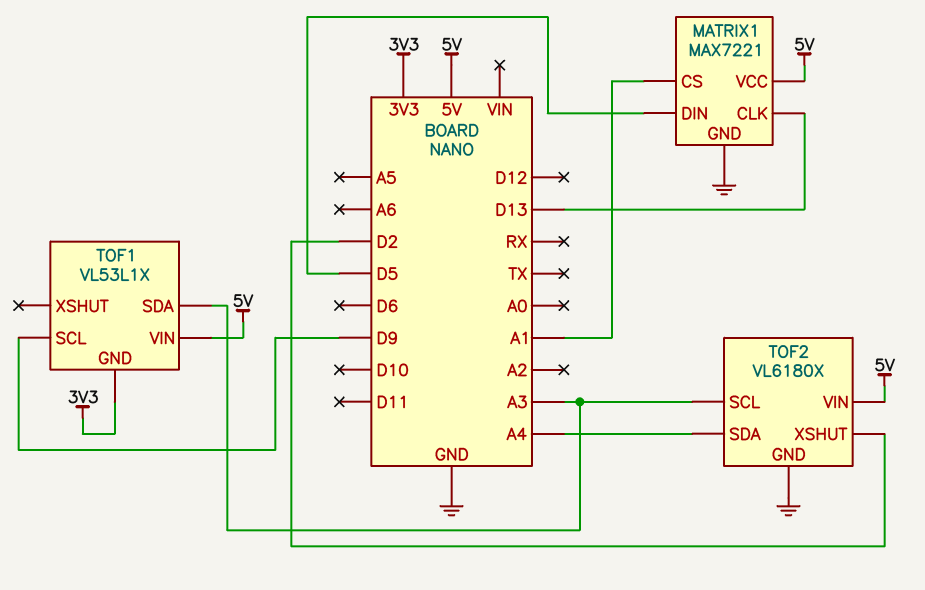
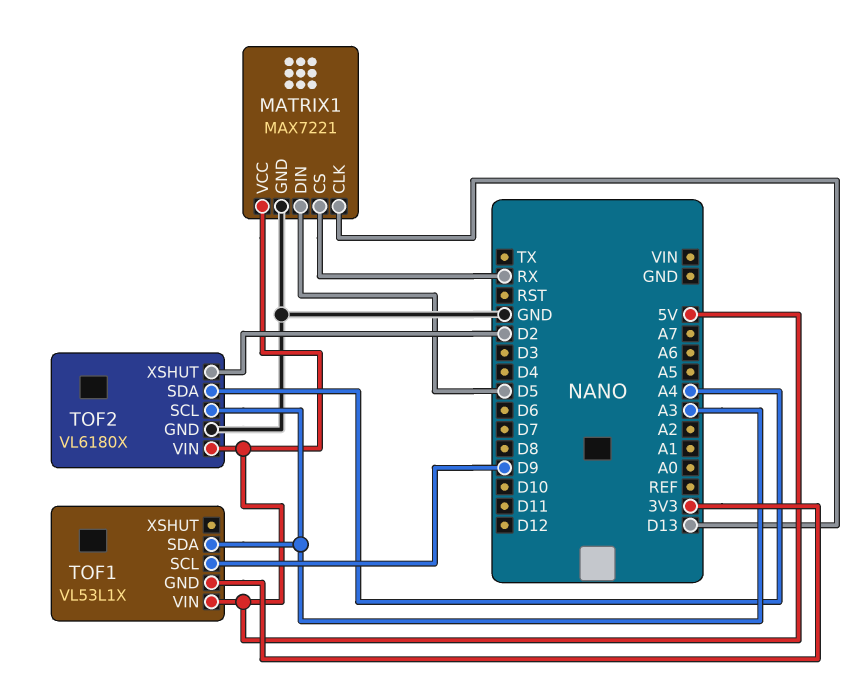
MATRIX1 pin CS: A1 -> RX

